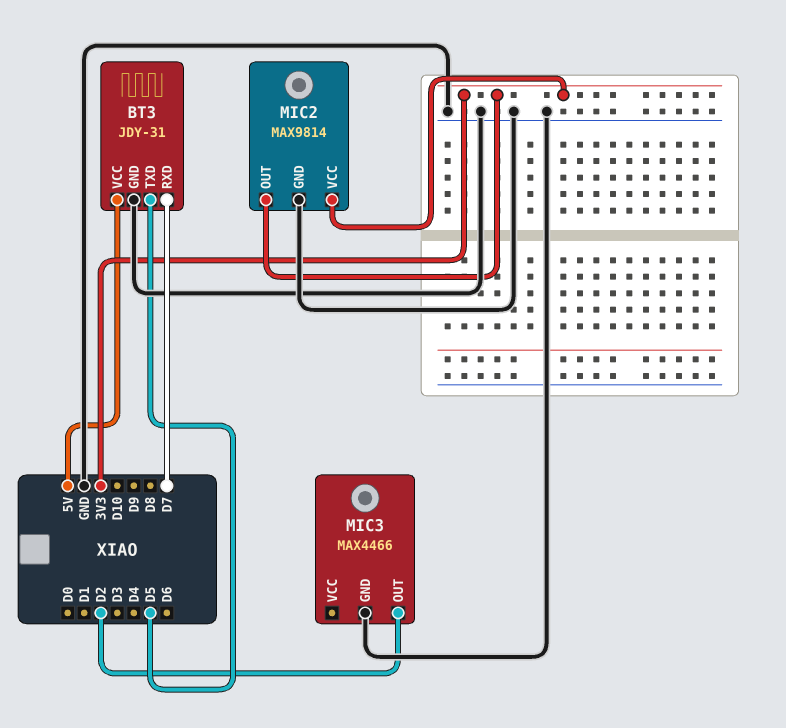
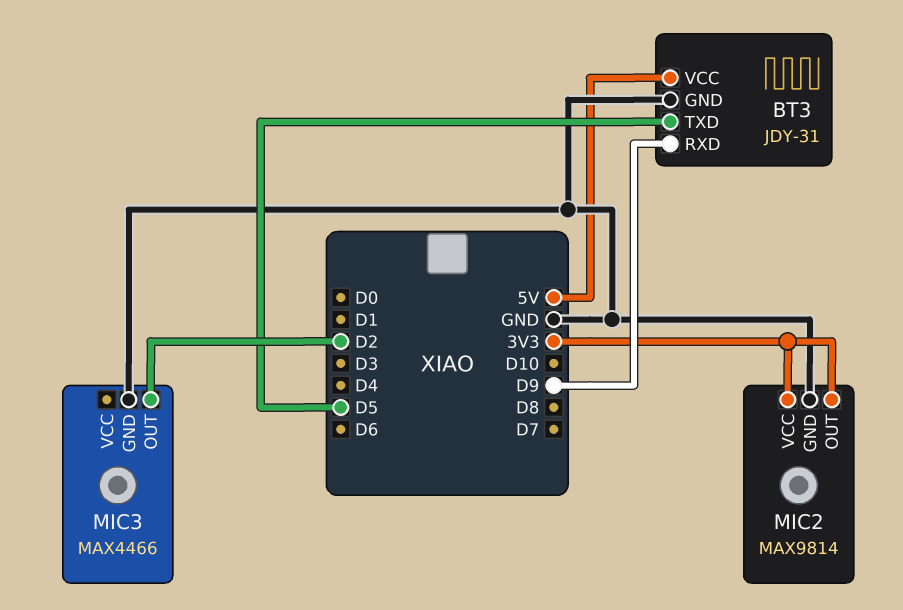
BT3 pin RXD: D7 -> D9

